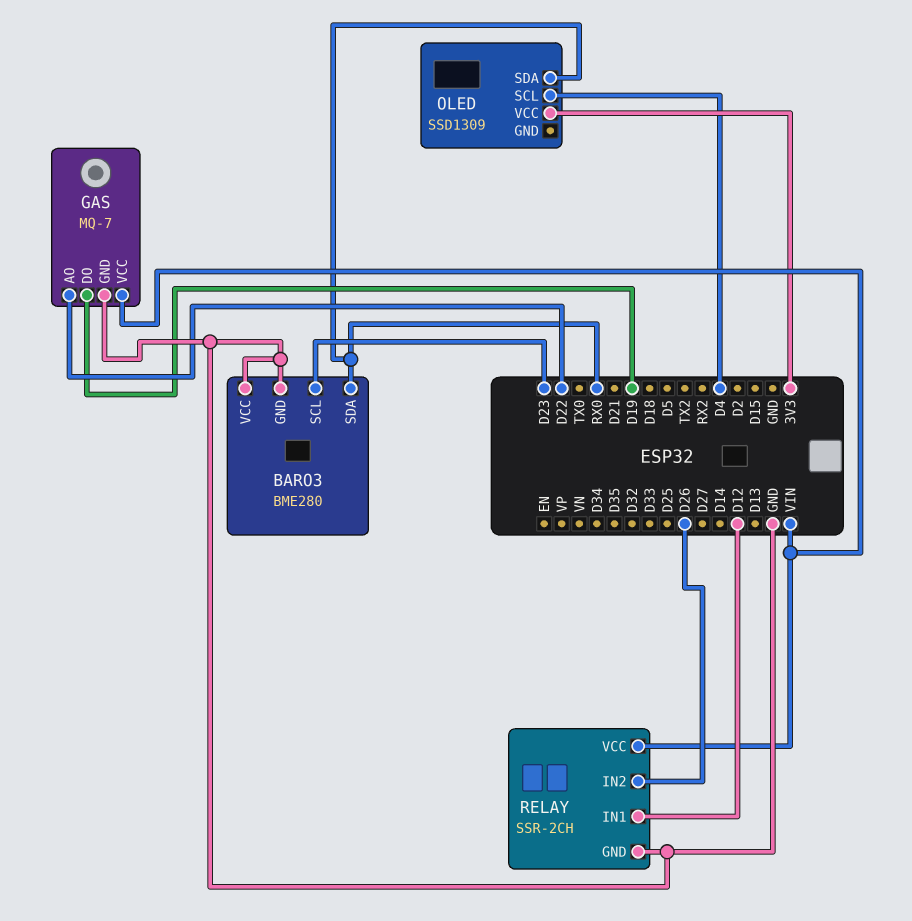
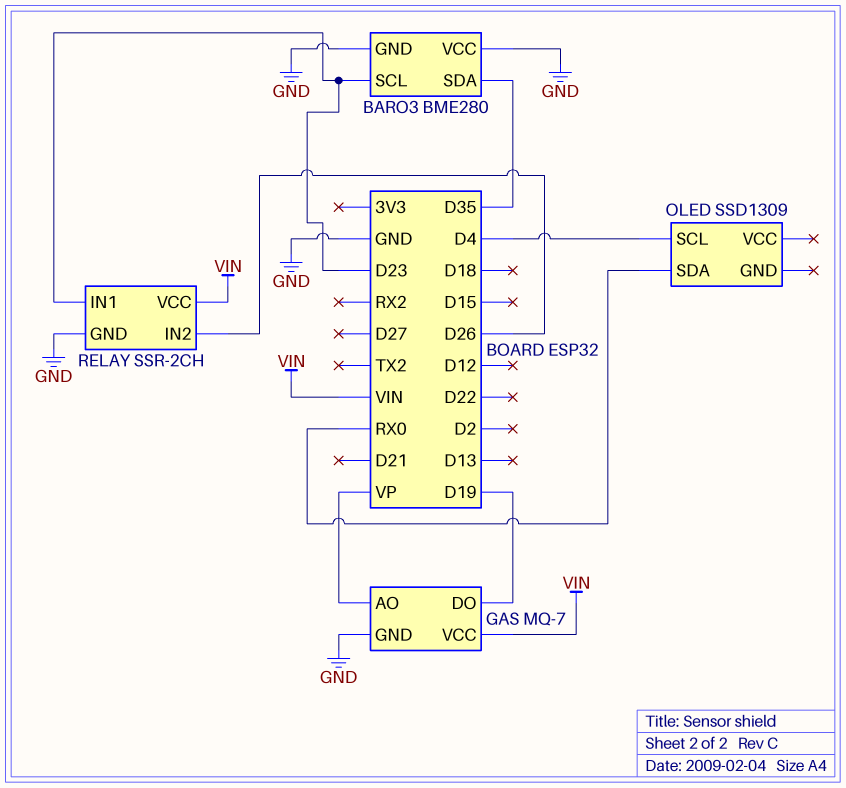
BARO3 pin SDA: RX0 -> D35
GAS pin AO: D22 -> VP
OLED pin VCC: 3V3 -> none
RELAY pin IN1: D12 -> D23

